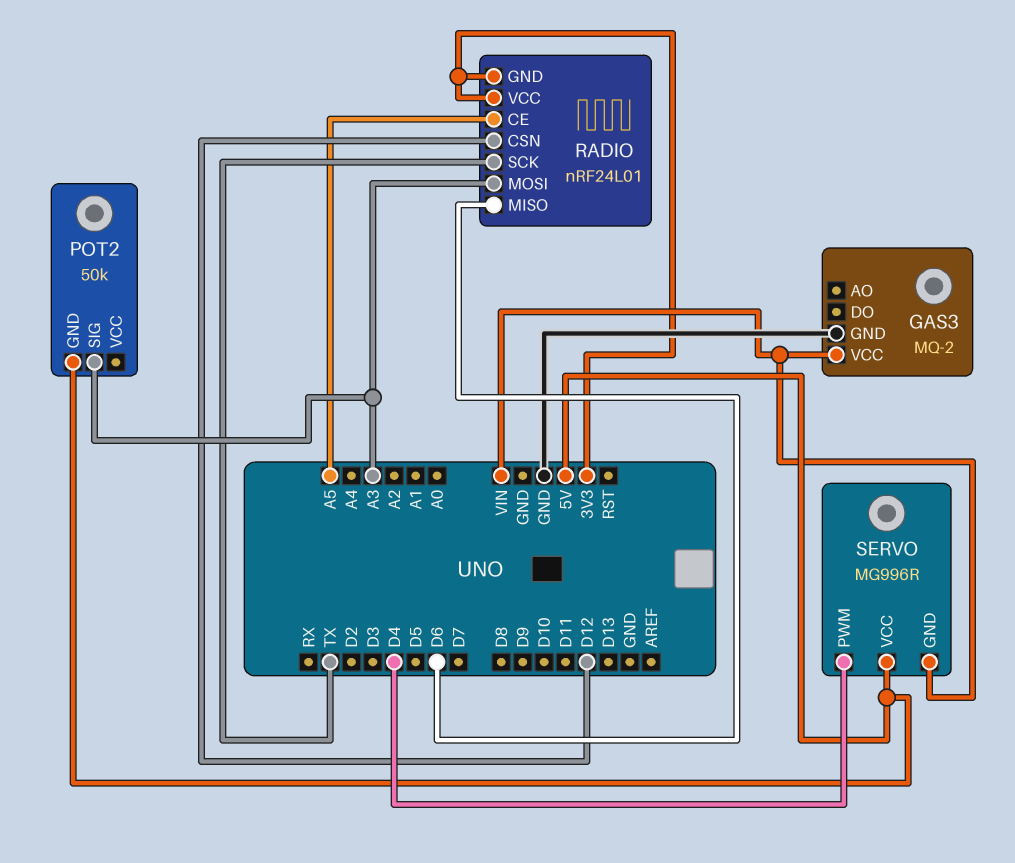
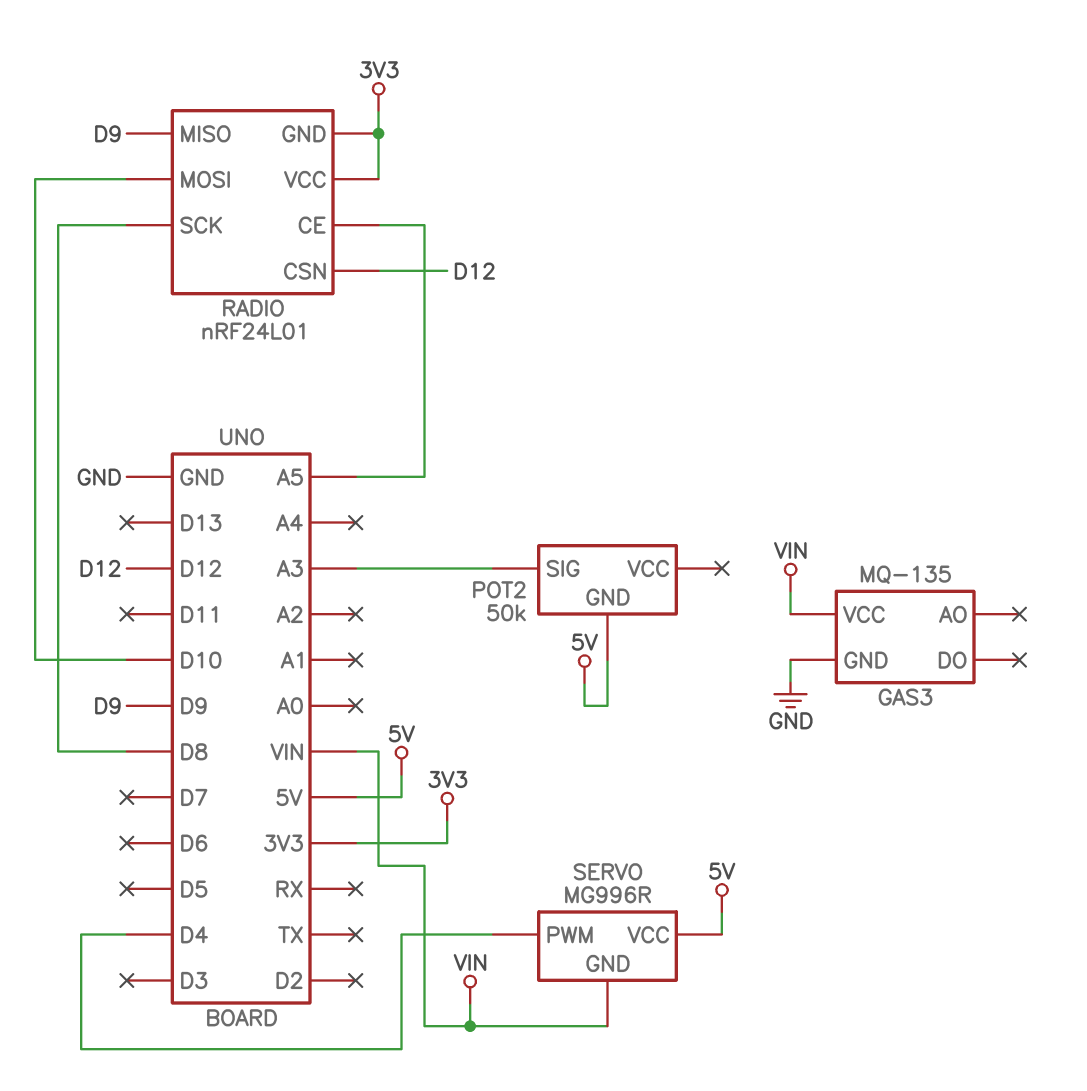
GAS3: MQ-2 -> MQ-135
RADIO pin MISO: D6 -> D9
RADIO pin MOSI: A3 -> D10
RADIO pin SCK: TX -> D8

